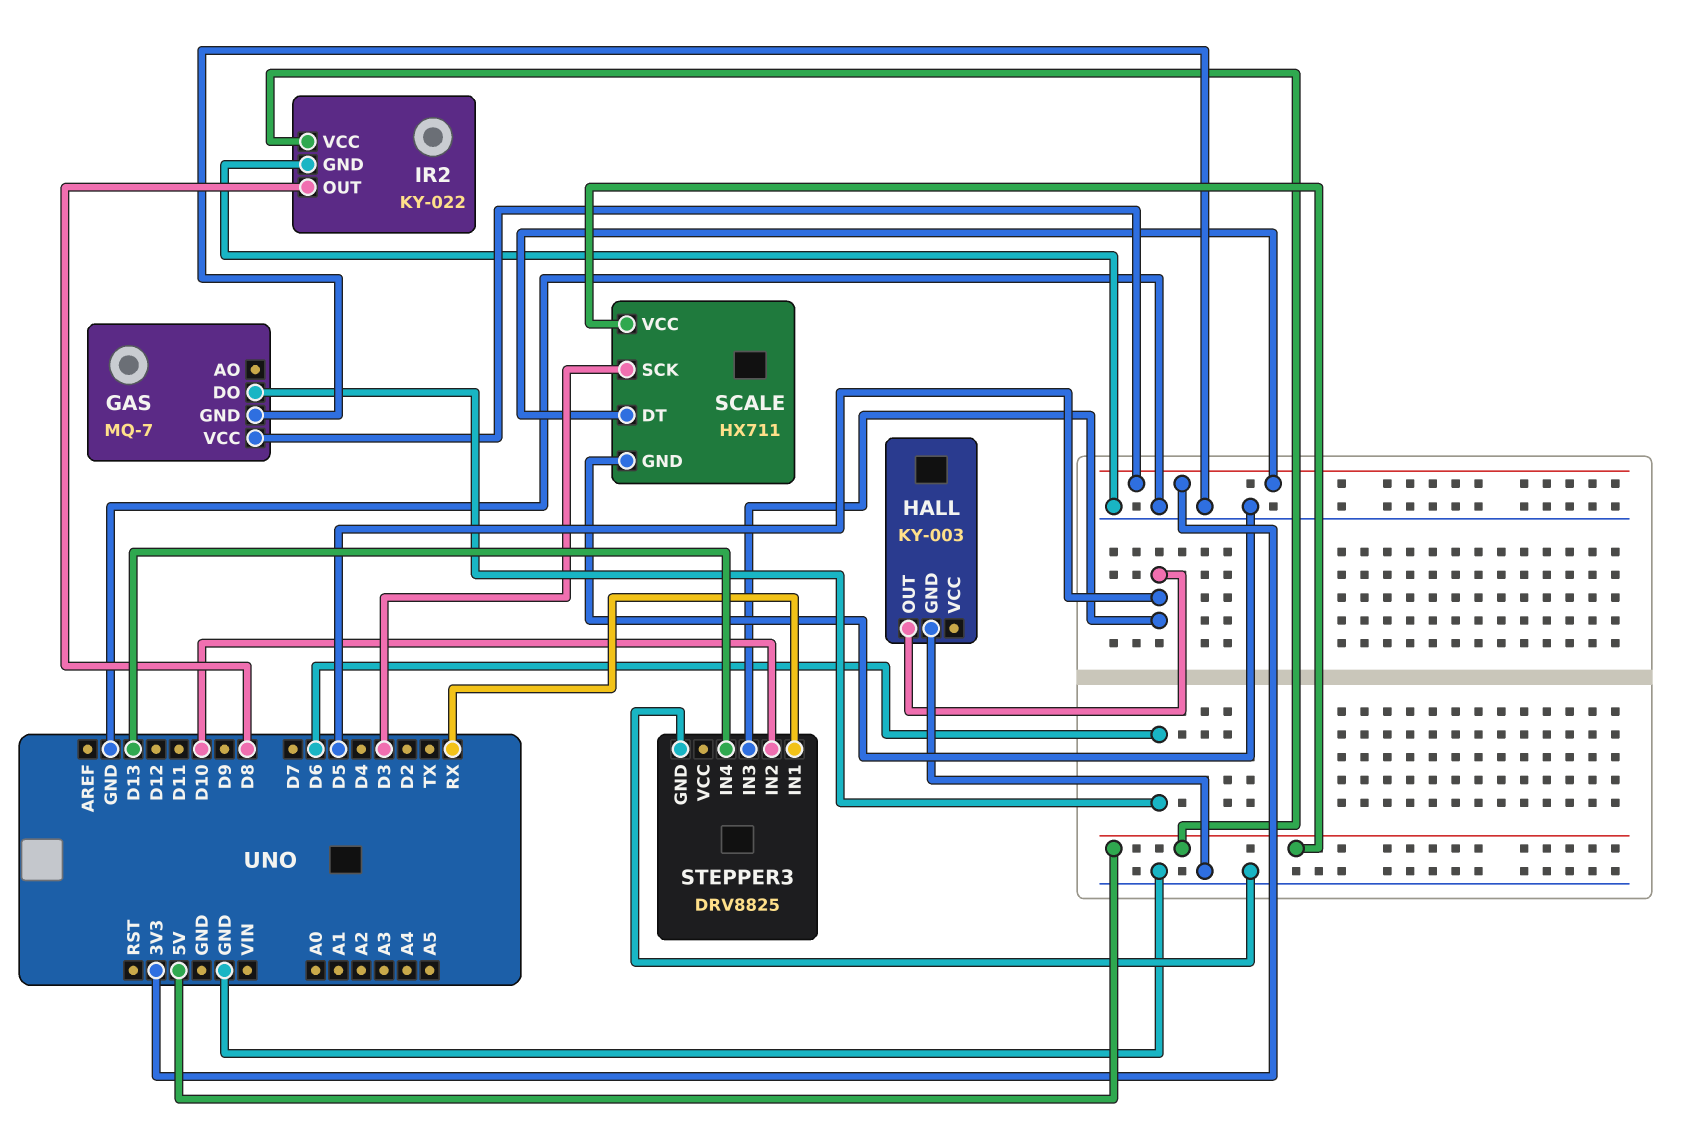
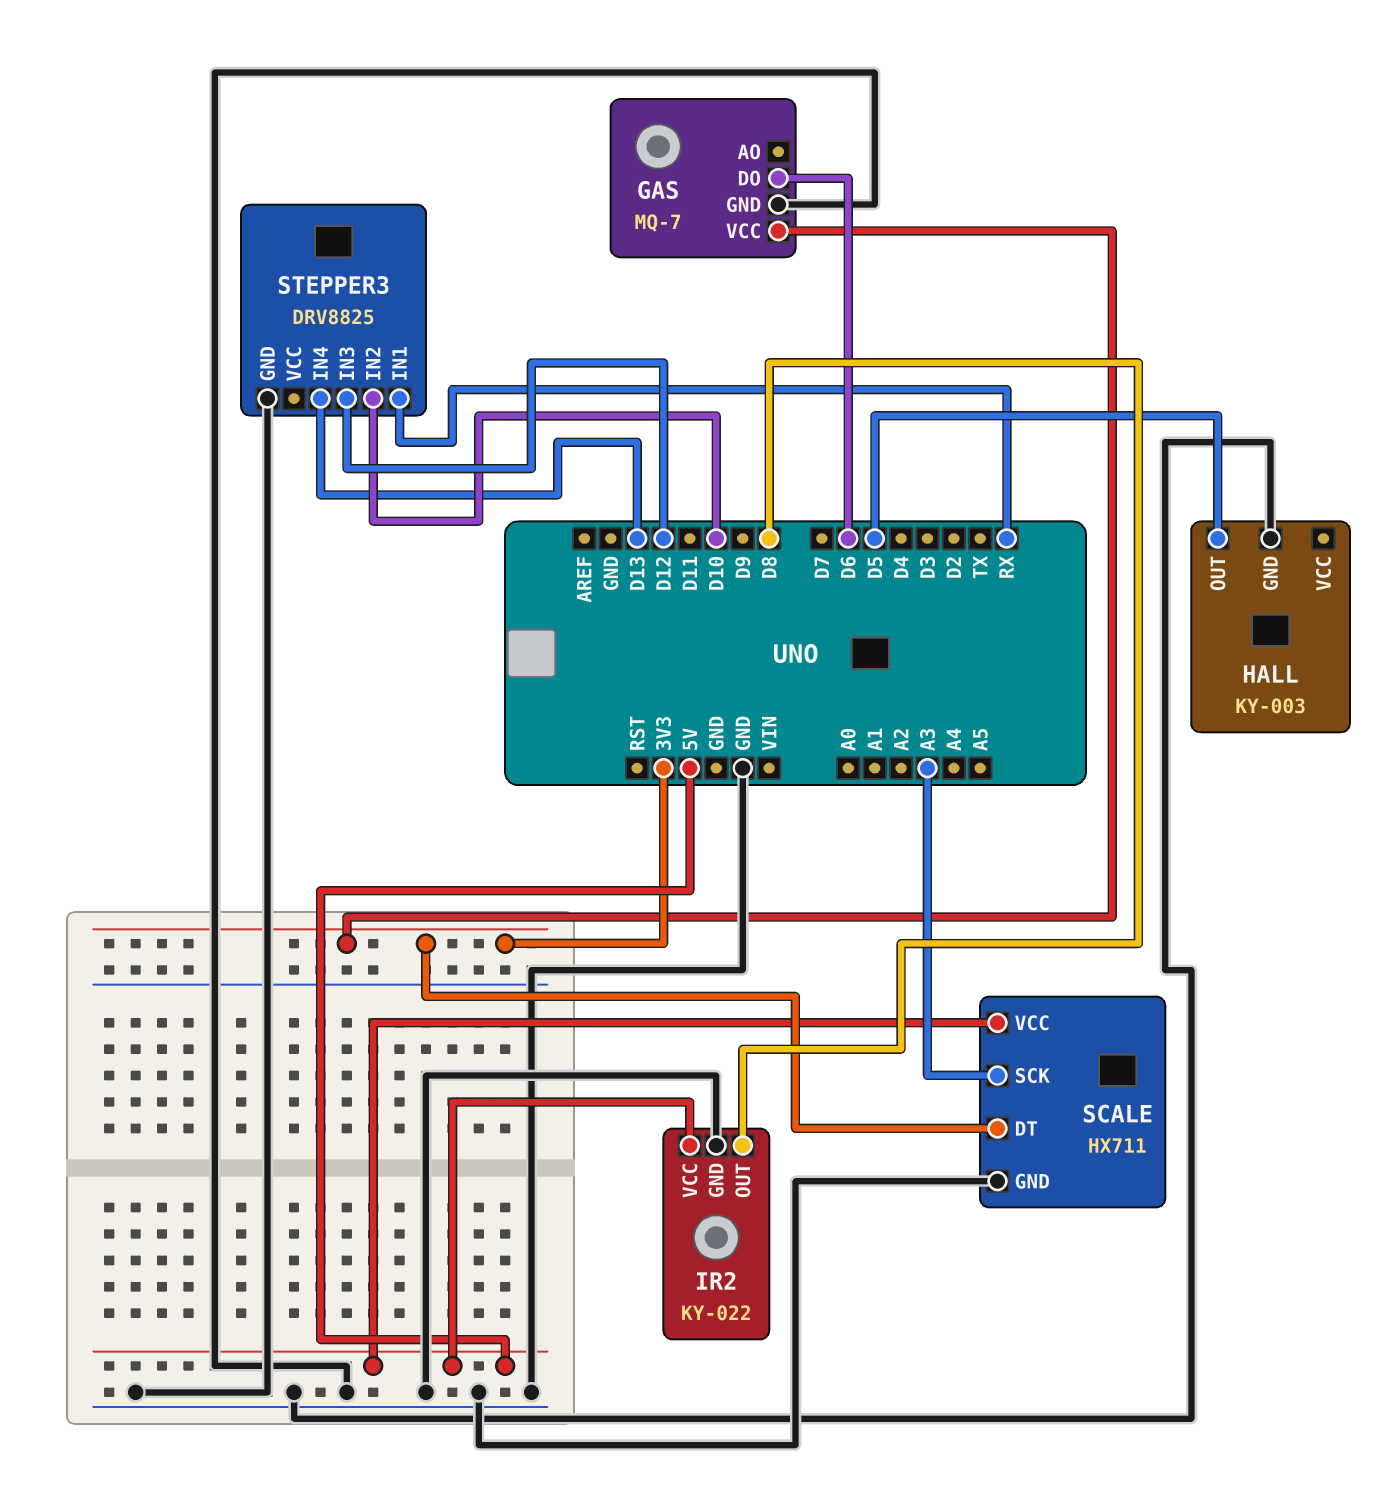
SCALE pin SCK: D3 -> A3
STEPPER3 pin IN3: D5 -> D12

